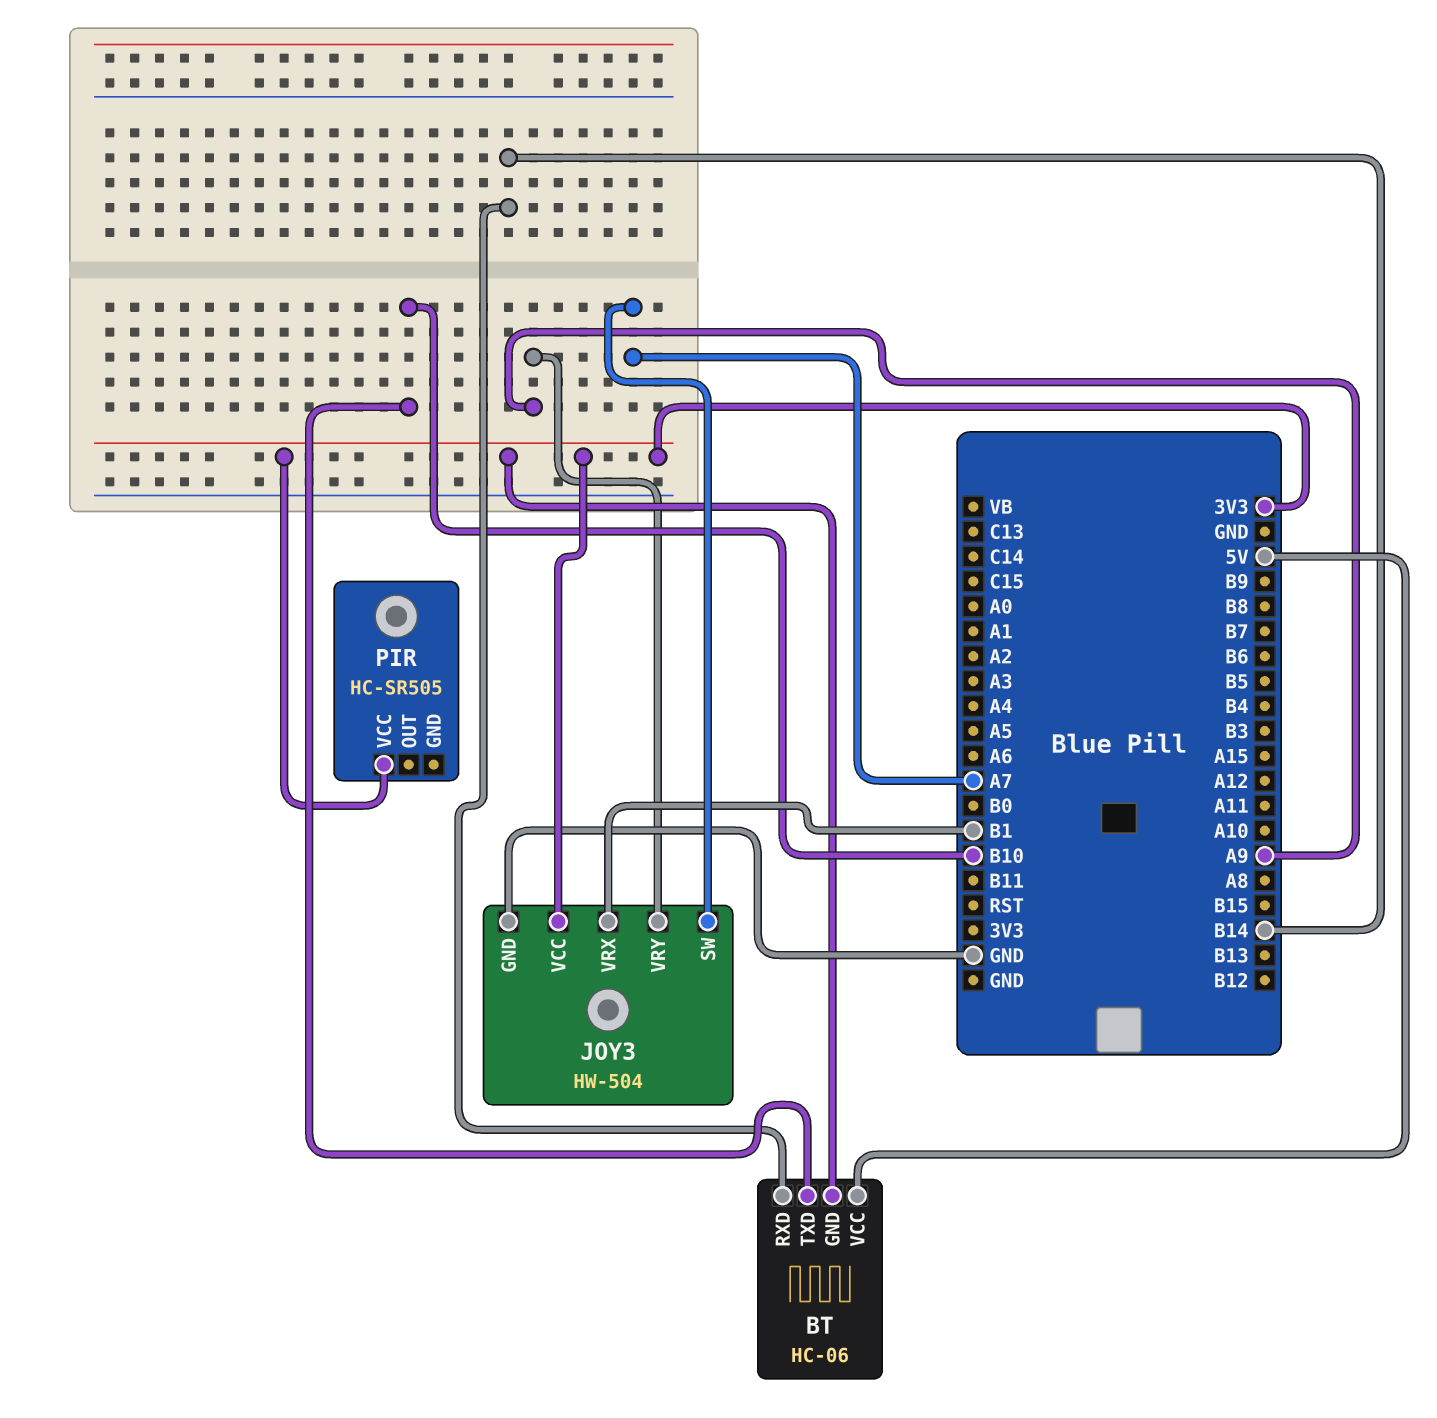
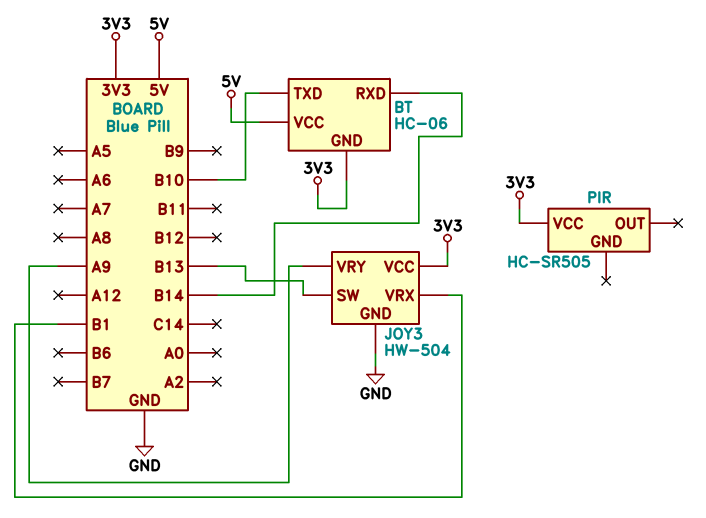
JOY3 pin SW: A7 -> B13

